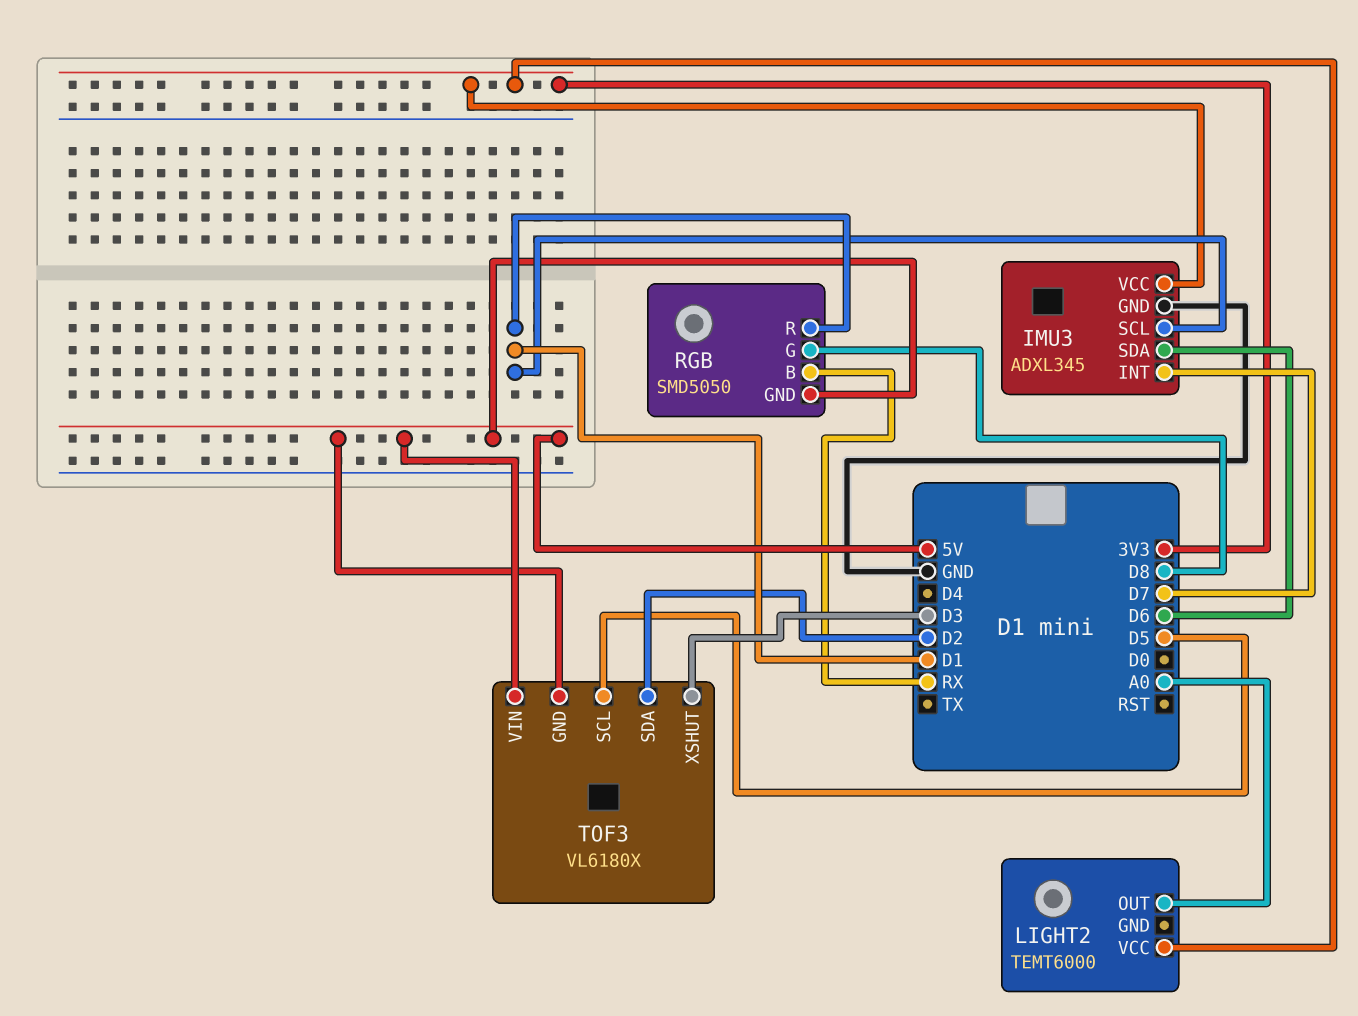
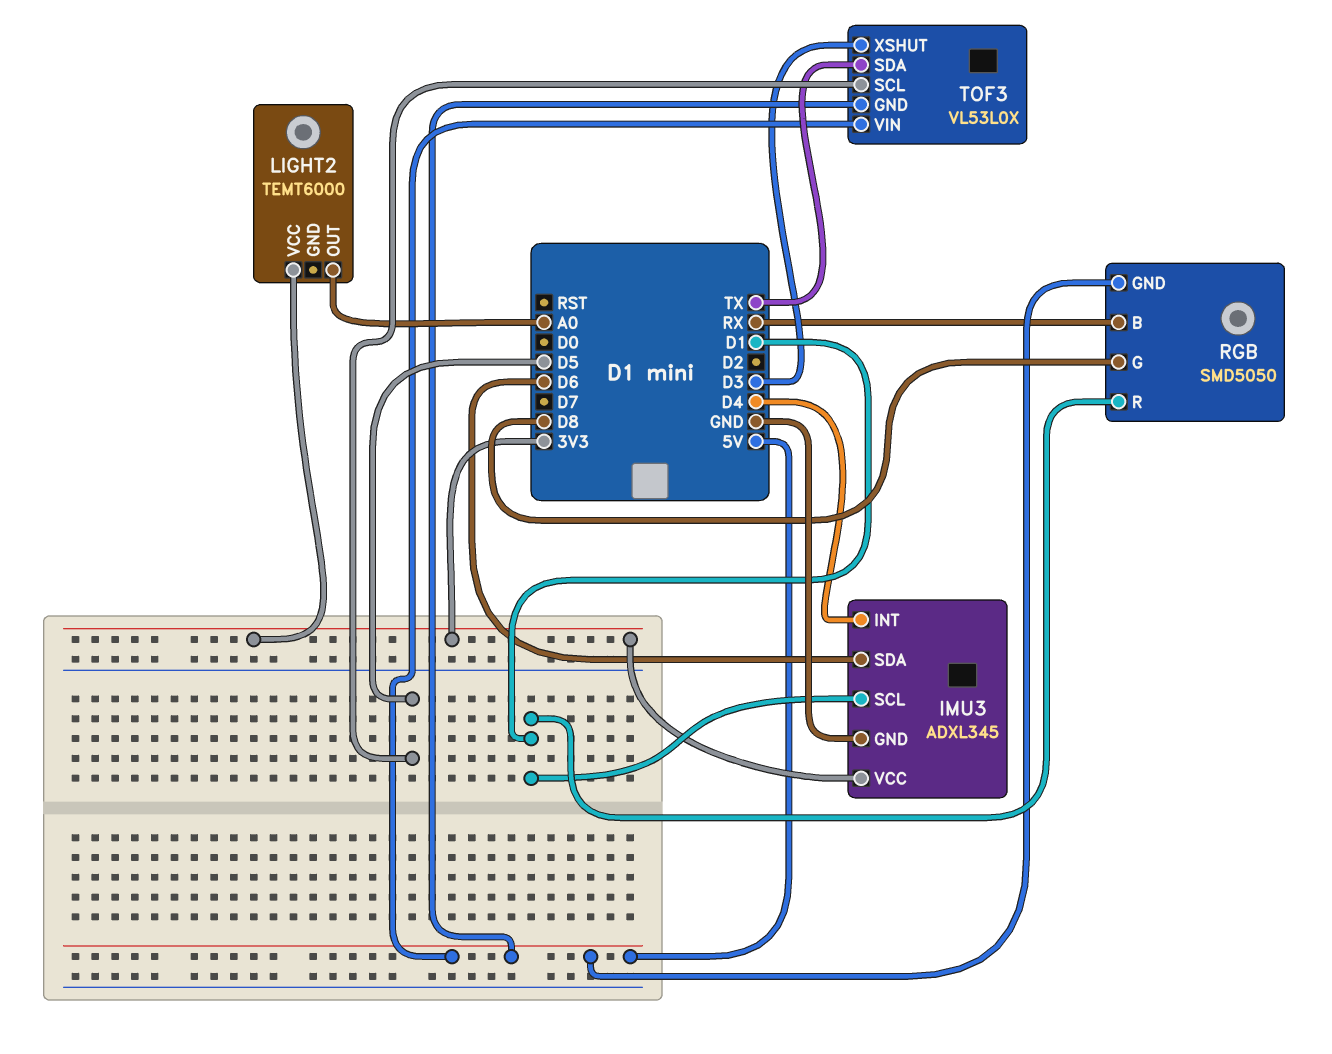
IMU3 pin INT: D7 -> D4
TOF3: VL6180X -> VL53L0X
TOF3 pin SDA: D2 -> TX

